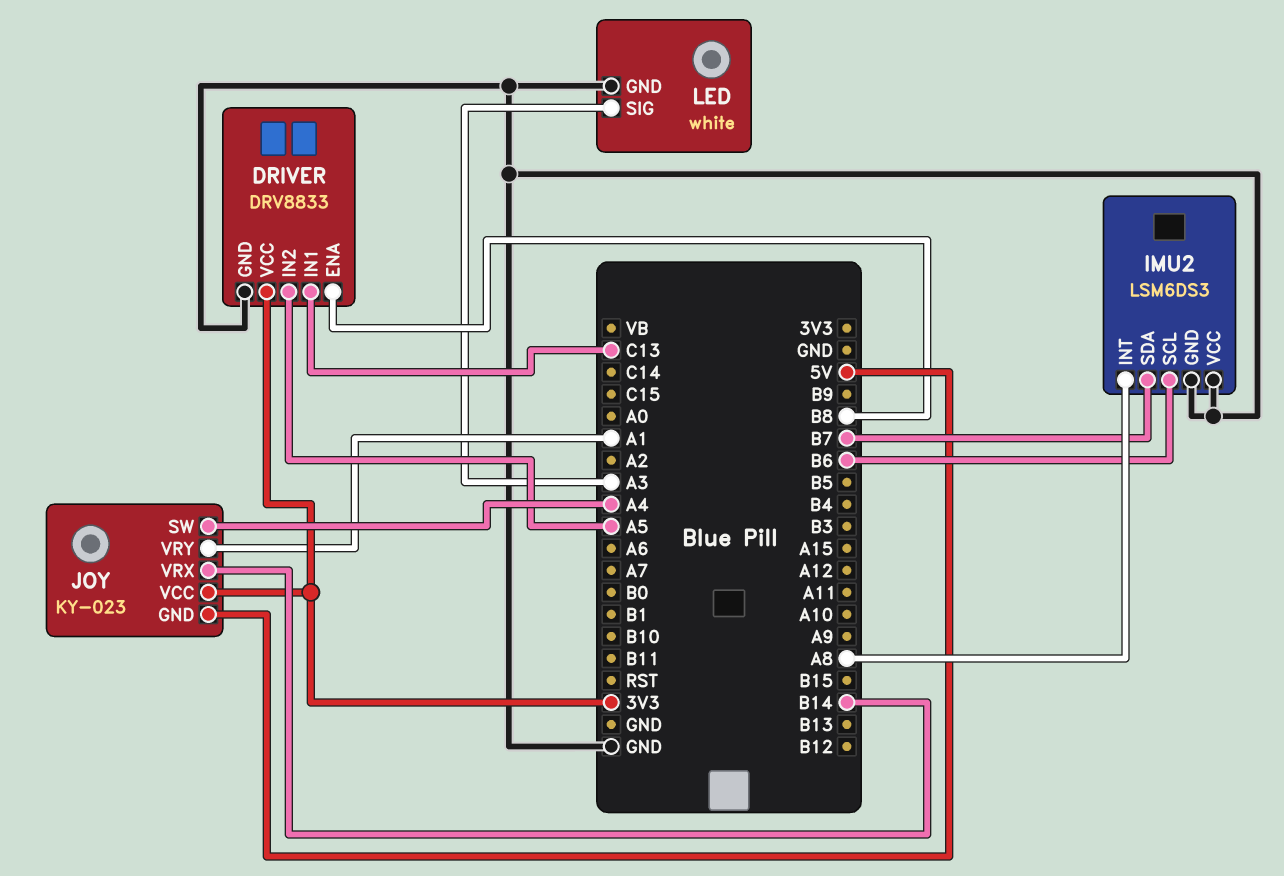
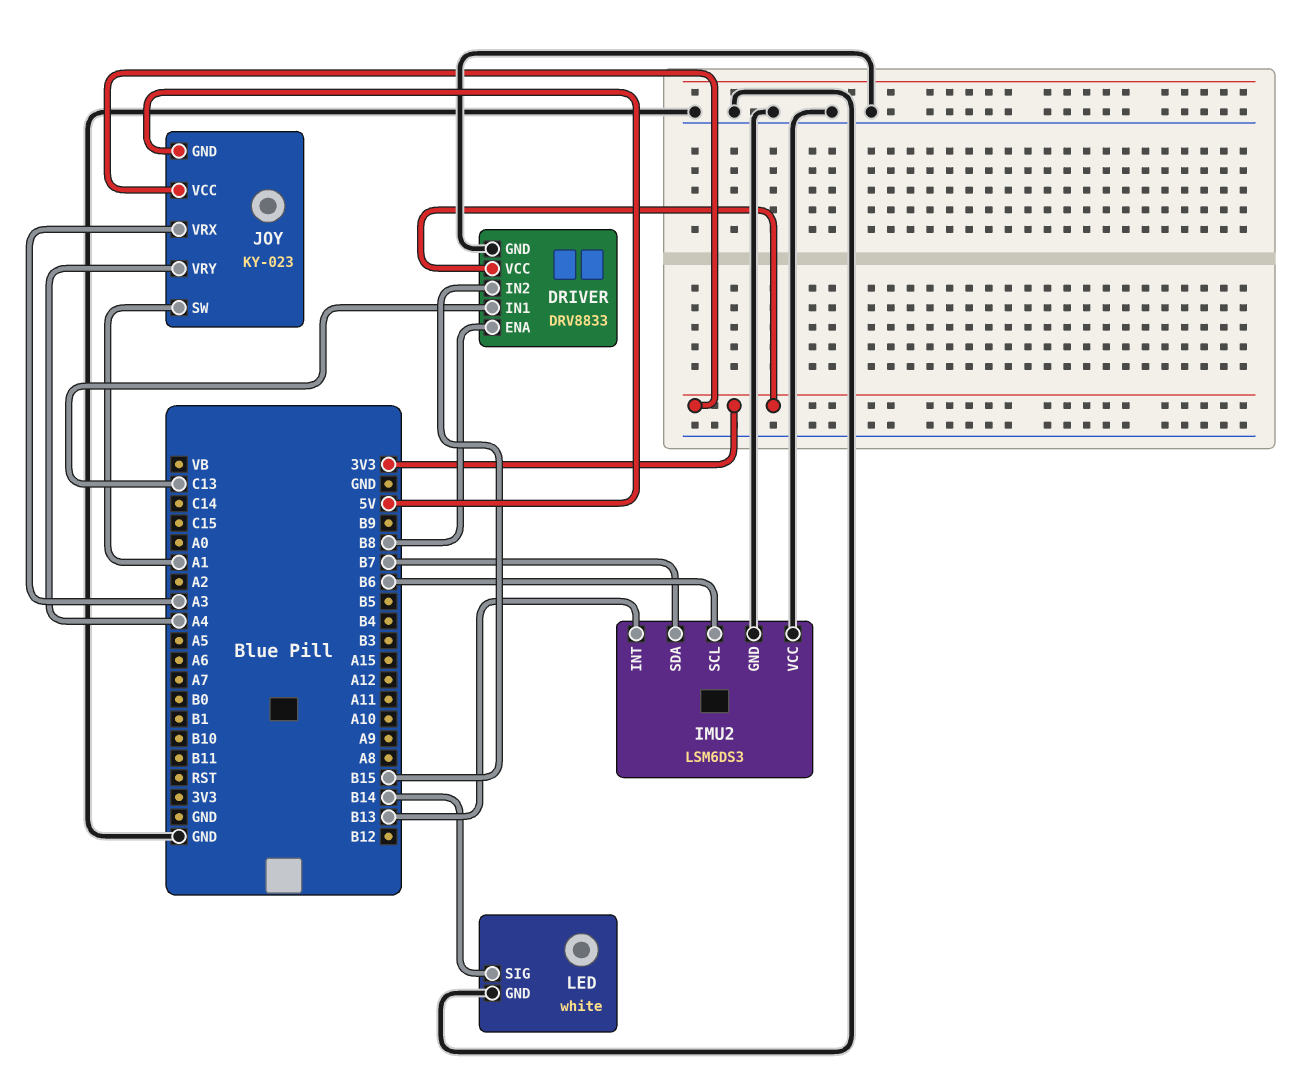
DRIVER pin IN2: A5 -> B15
IMU2 pin INT: A8 -> B13
JOY pin SW: A4 -> A1
JOY pin VRX: B14 -> A3
JOY pin VRY: A1 -> A4
LED pin SIG: A3 -> B14

